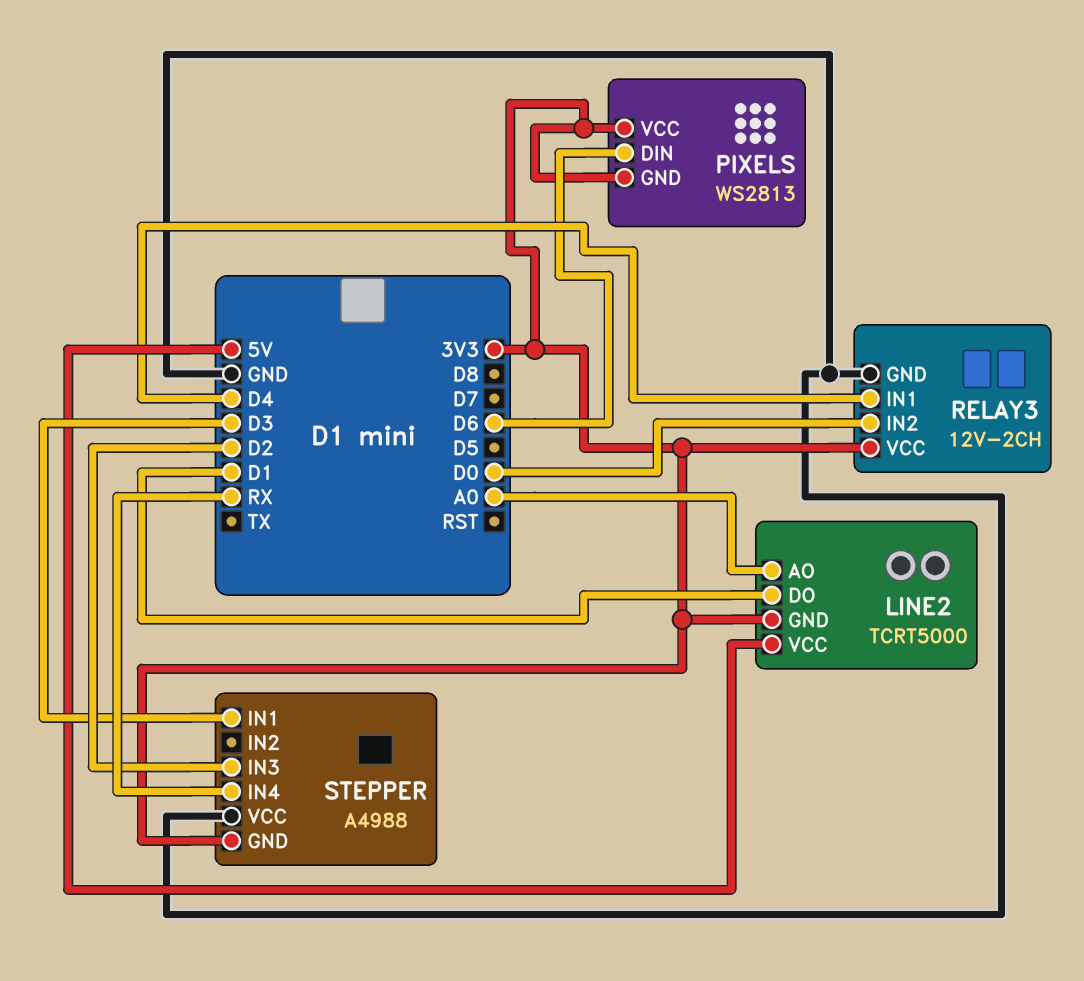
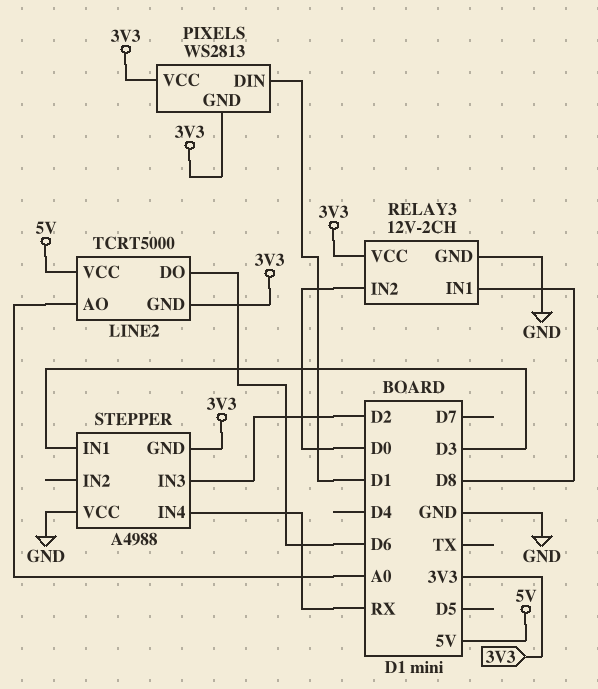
LINE2 pin DO: D1 -> D6
PIXELS pin DIN: D6 -> D1
RELAY3 pin IN1: D4 -> D8

